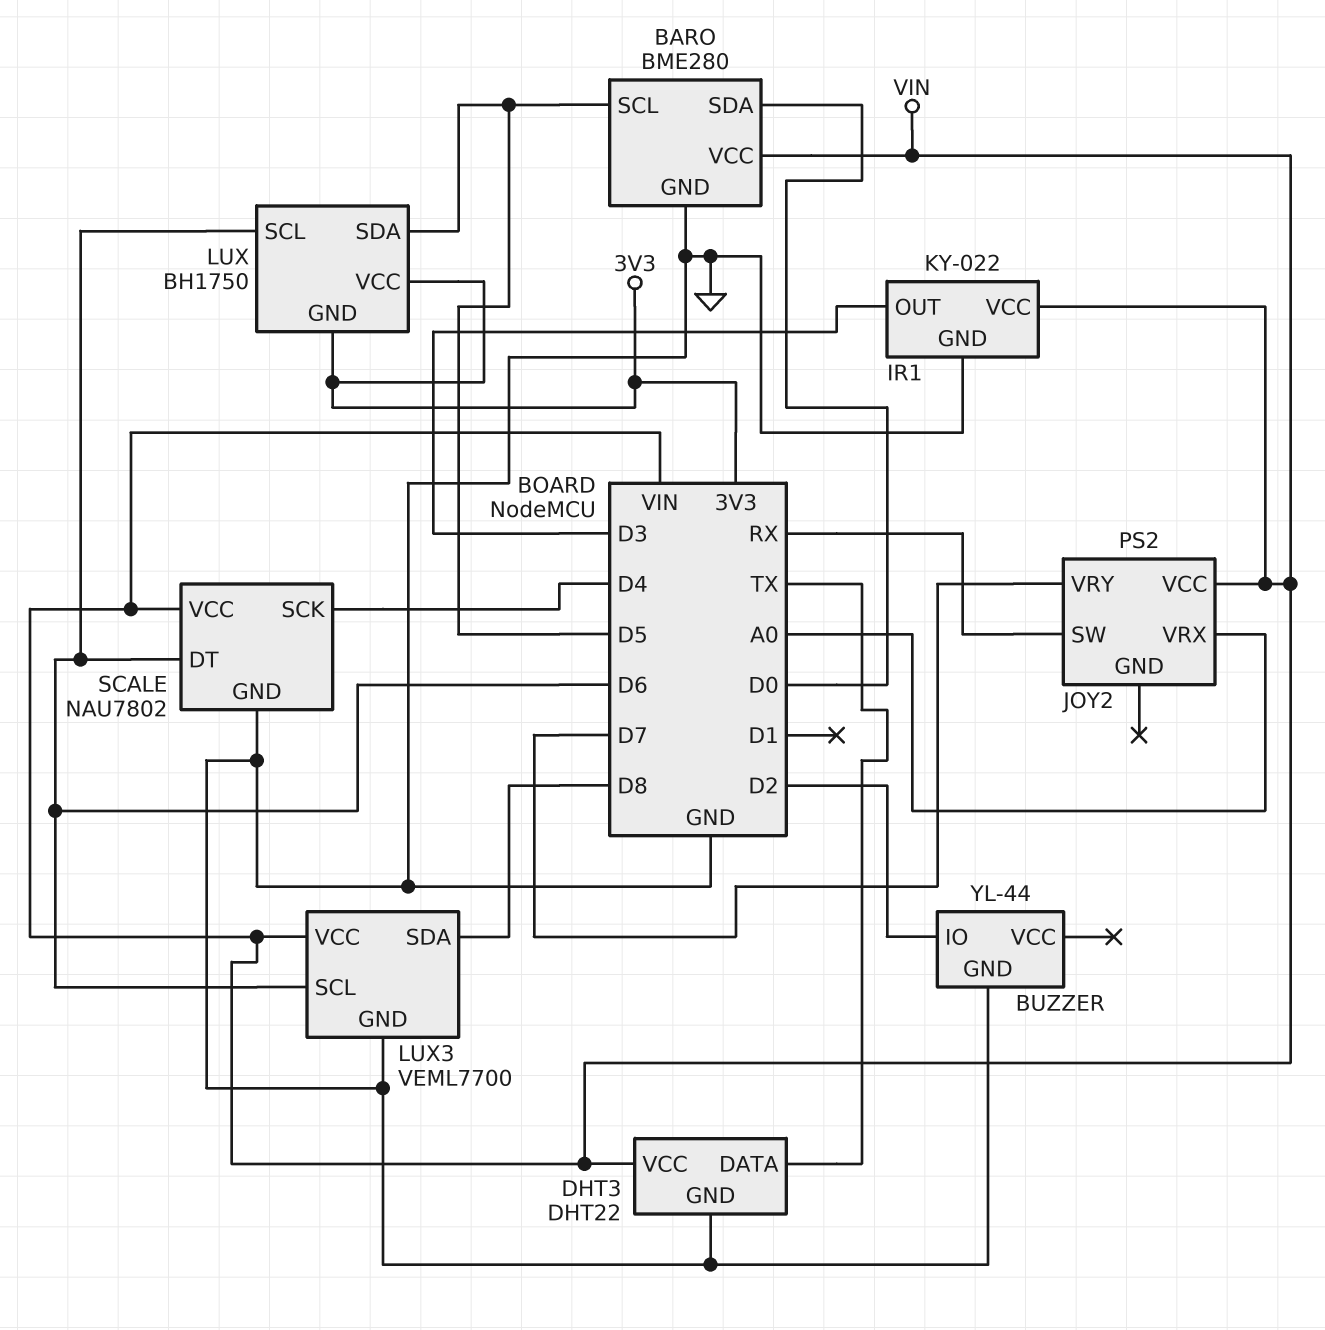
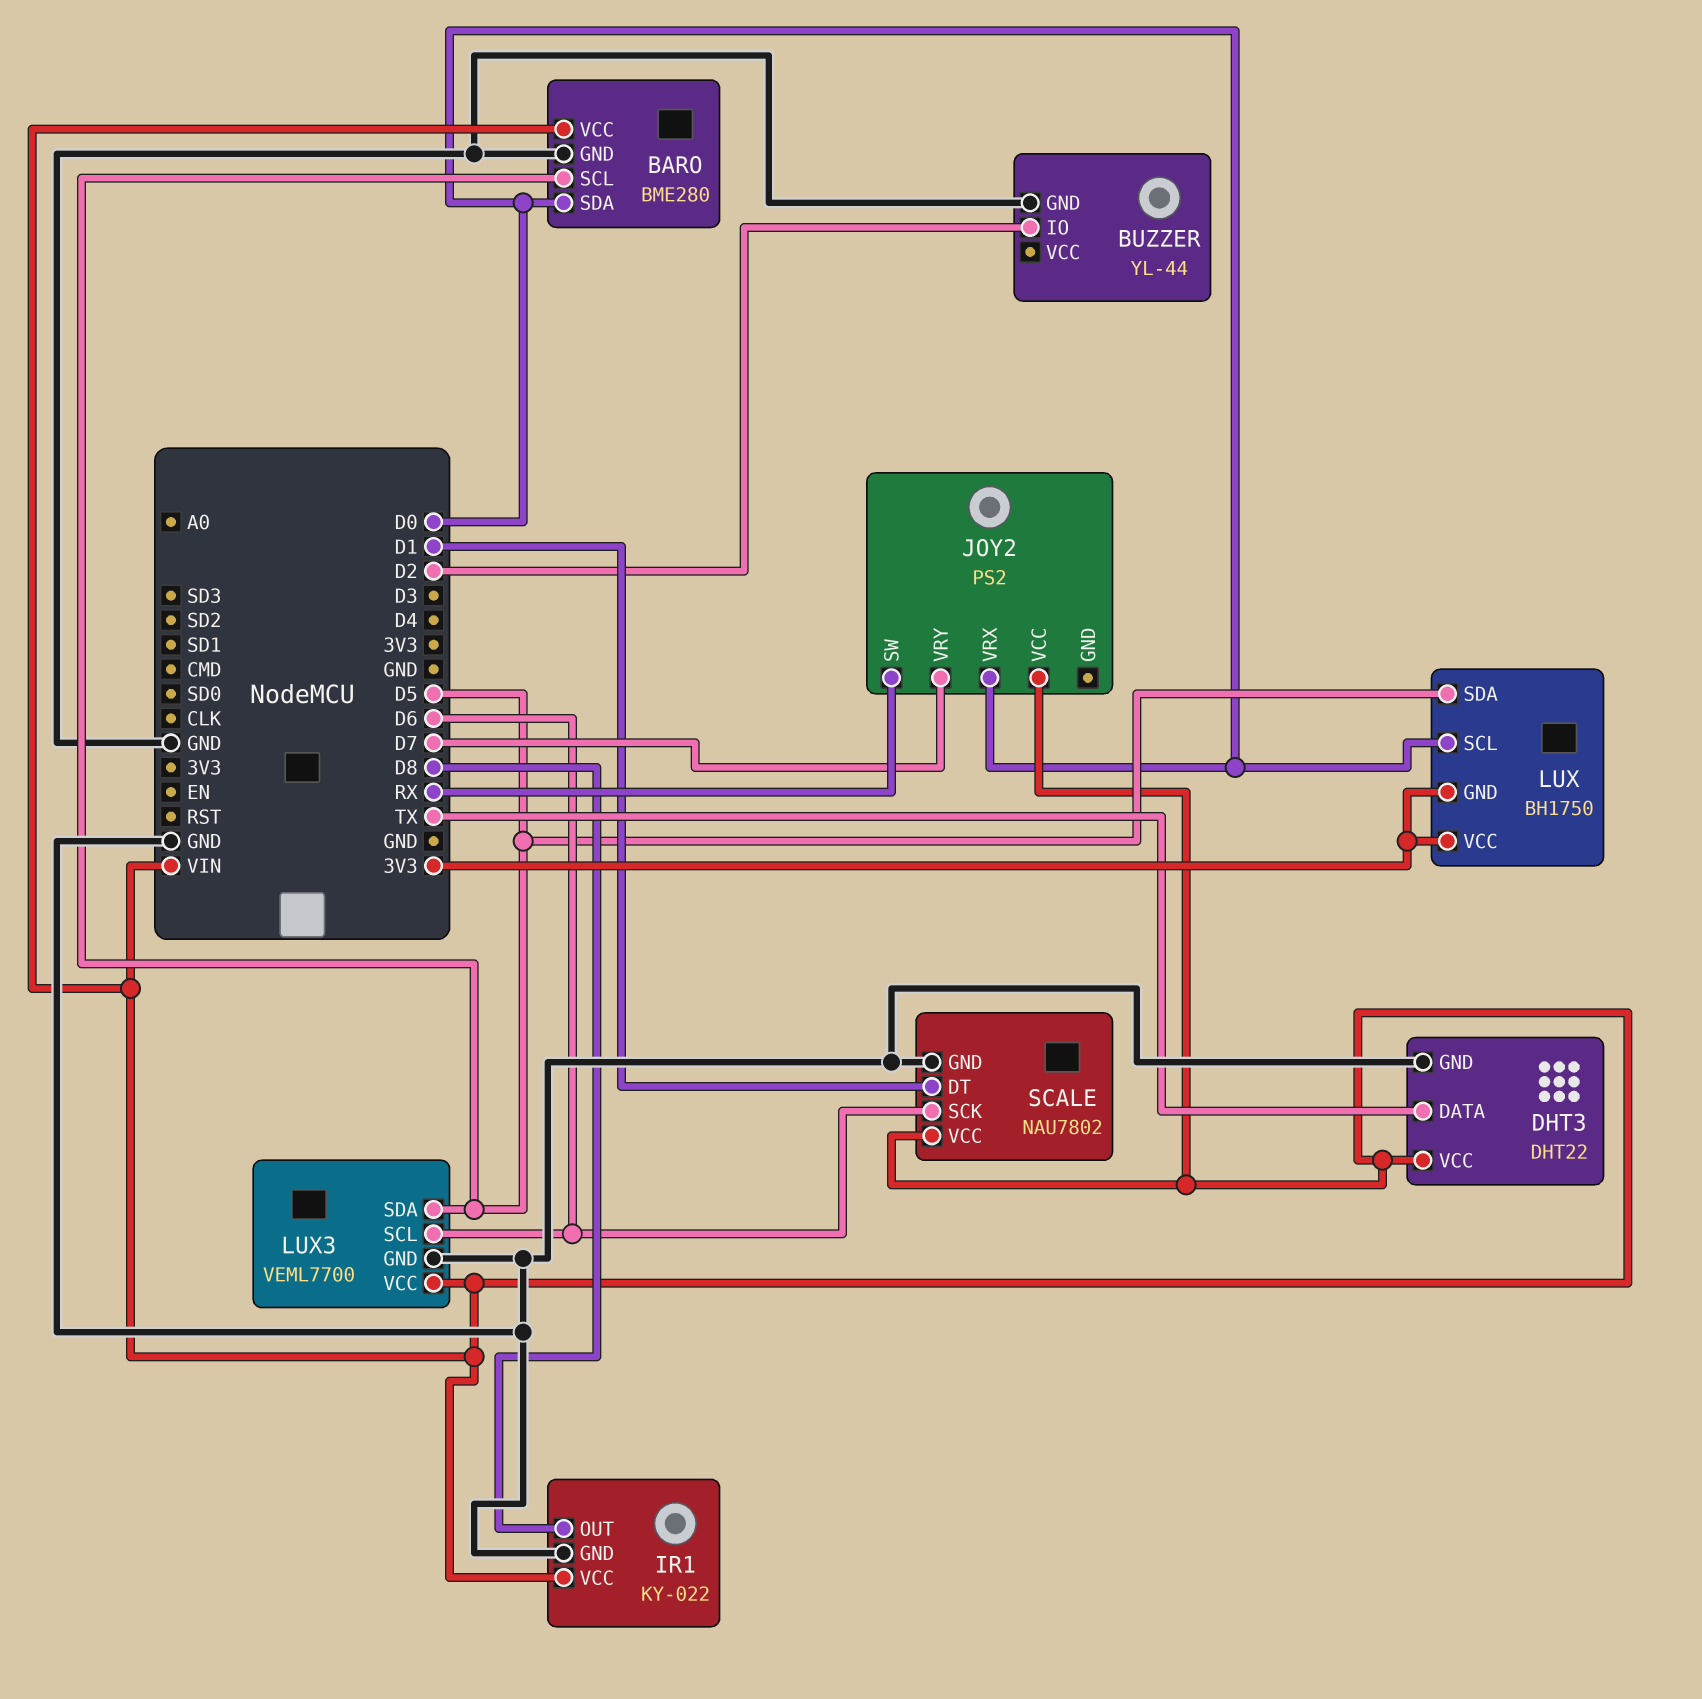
IR1 pin OUT: D3 -> D8
JOY2 pin VRX: A0 -> D0
LUX pin SCL: D6 -> D0
LUX3 pin SDA: D8 -> D5
SCALE pin DT: D6 -> D1
SCALE pin SCK: D4 -> D6

